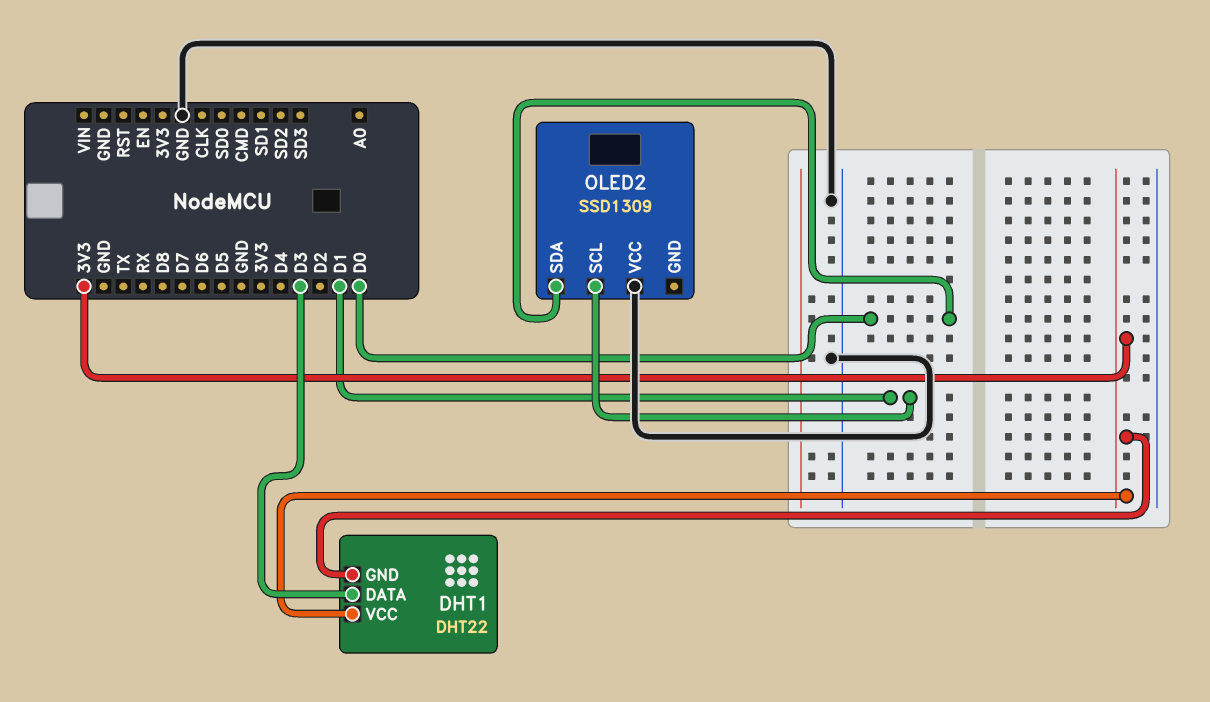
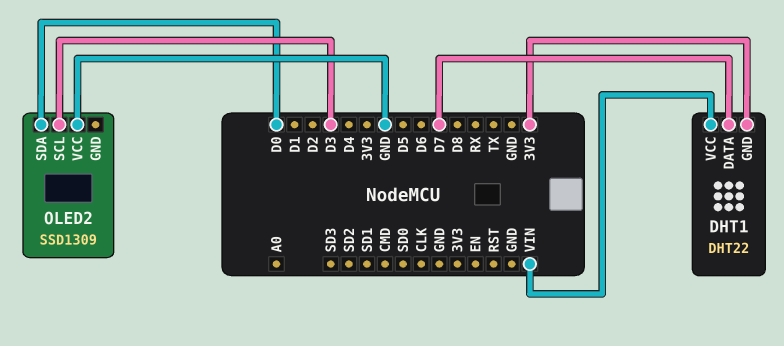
DHT1 pin DATA: D3 -> D7
DHT1 pin VCC: 3V3 -> VIN
OLED2 pin SCL: D1 -> D3

